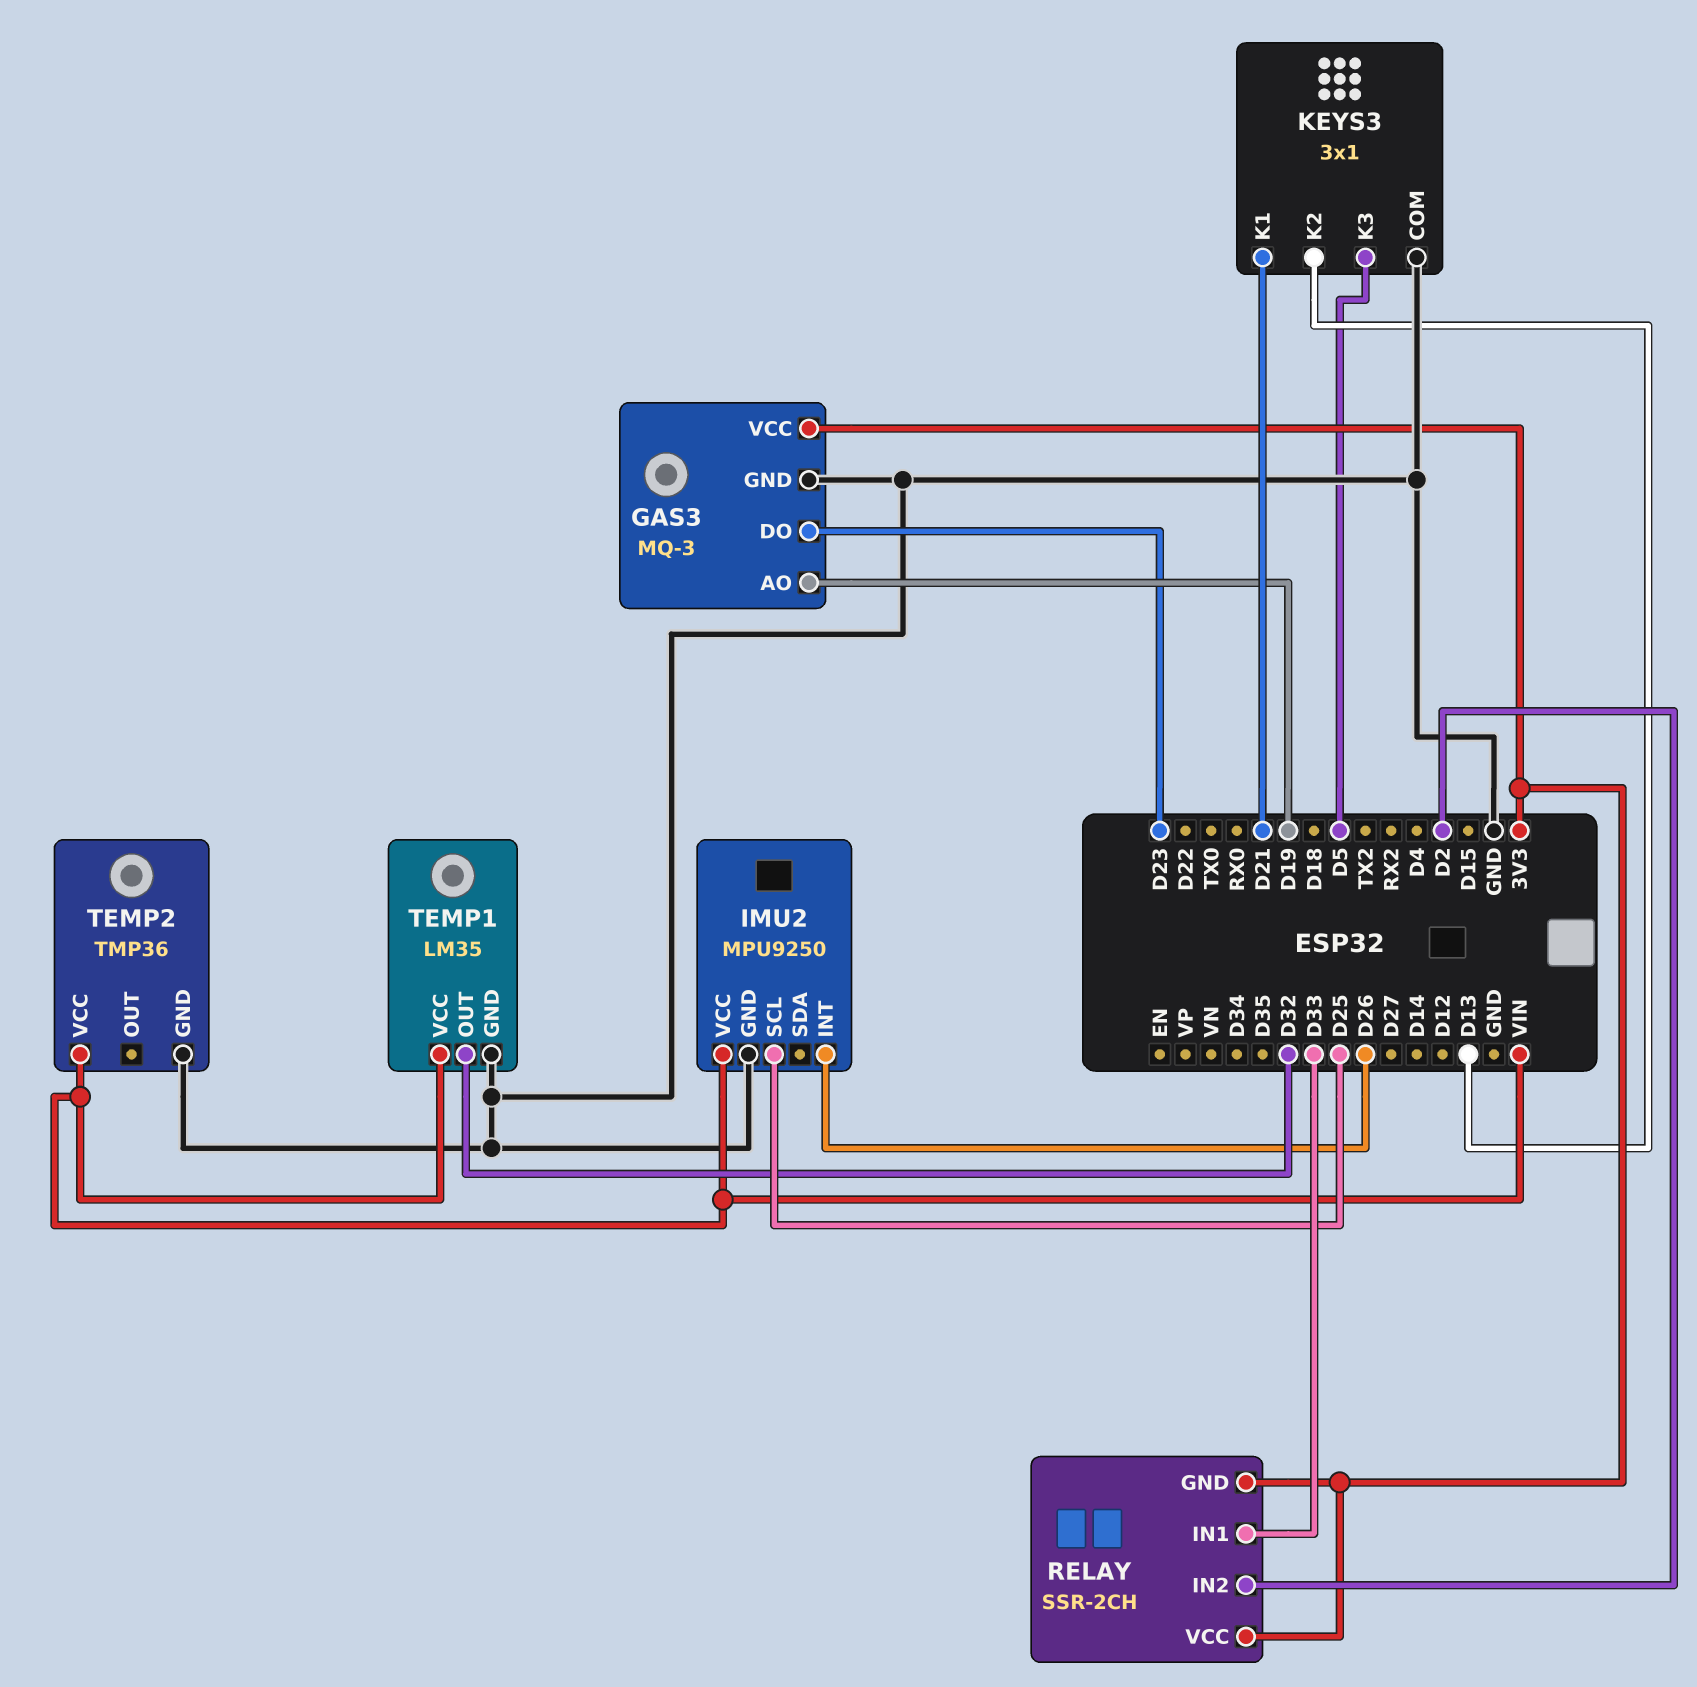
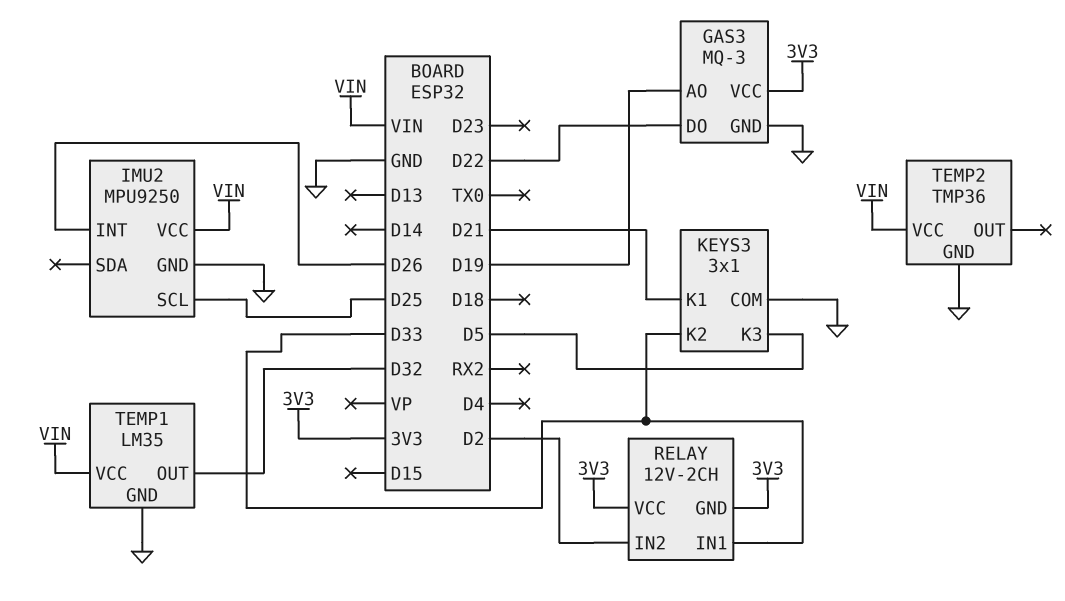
GAS3 pin DO: D23 -> D22
KEYS3 pin K2: D13 -> D33
RELAY: SSR-2CH -> 12V-2CH

